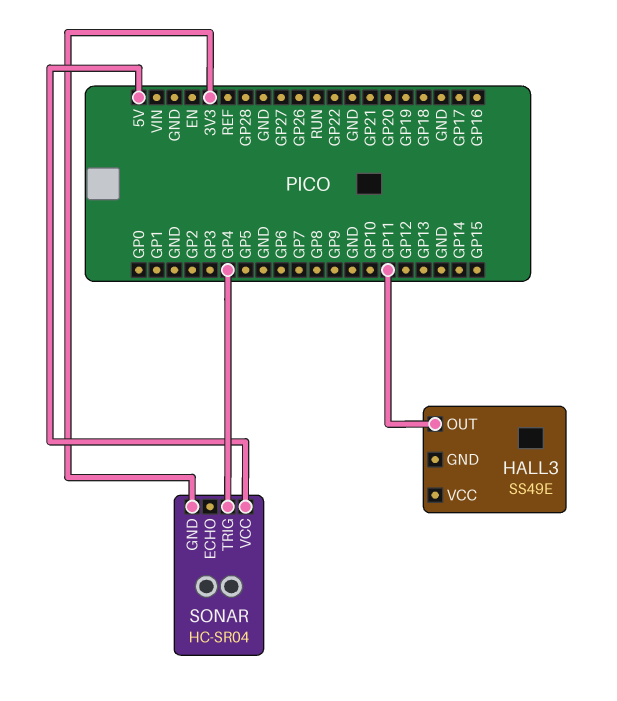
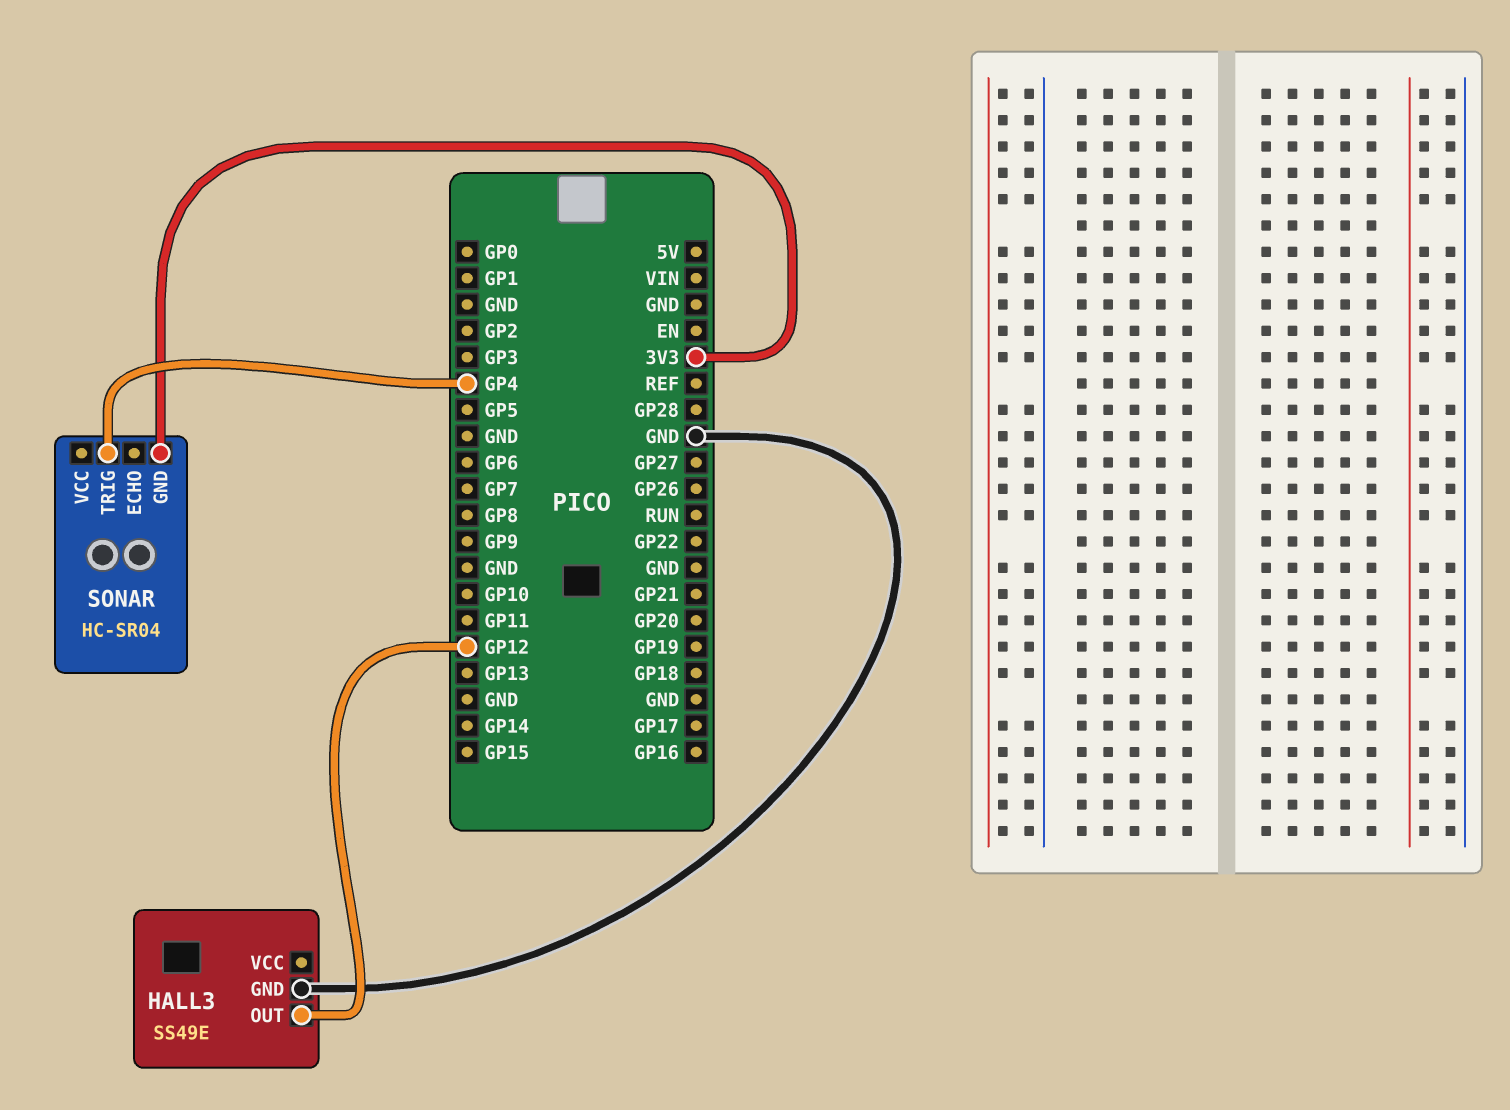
HALL3 pin GND: none -> GND
HALL3 pin OUT: GP11 -> GP12
SONAR pin VCC: 5V -> none

